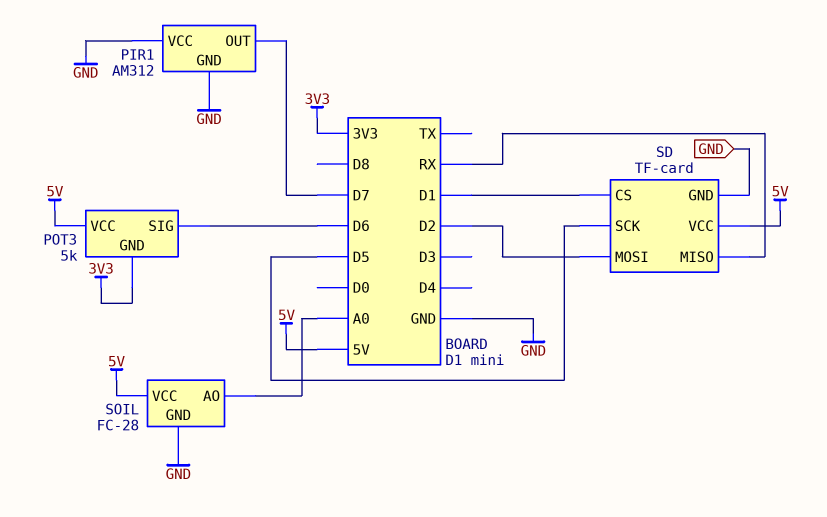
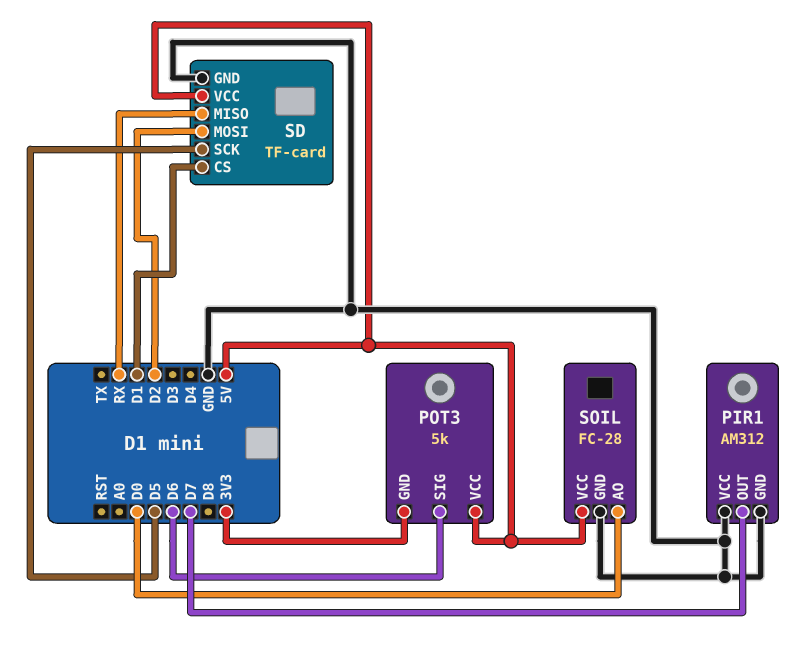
SOIL pin AO: A0 -> D0

